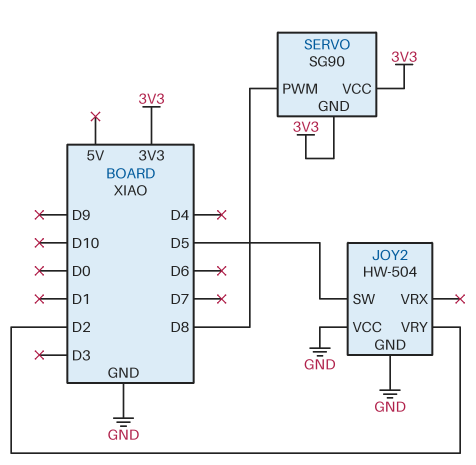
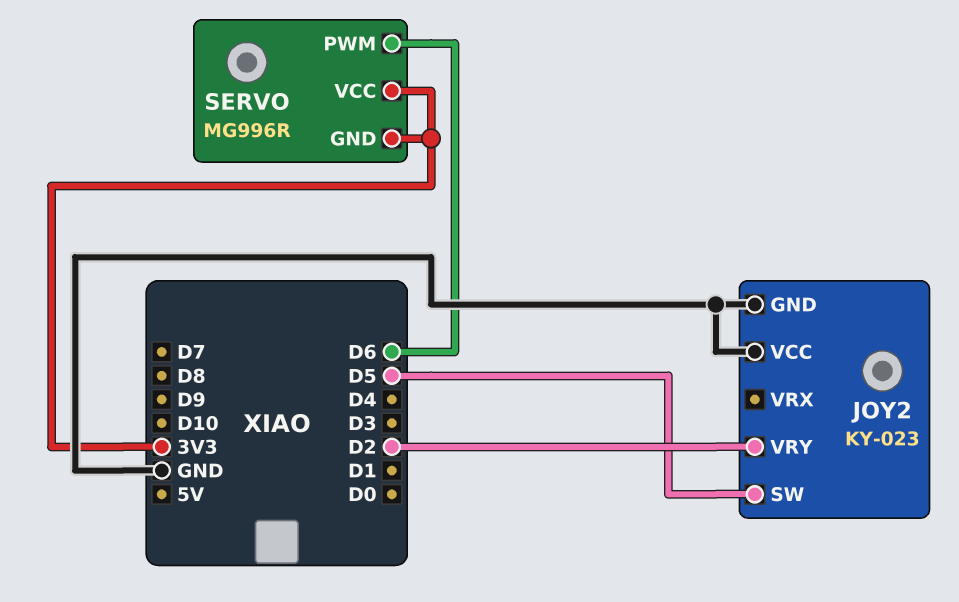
JOY2: HW-504 -> KY-023
SERVO: SG90 -> MG996R
SERVO pin PWM: D8 -> D6

